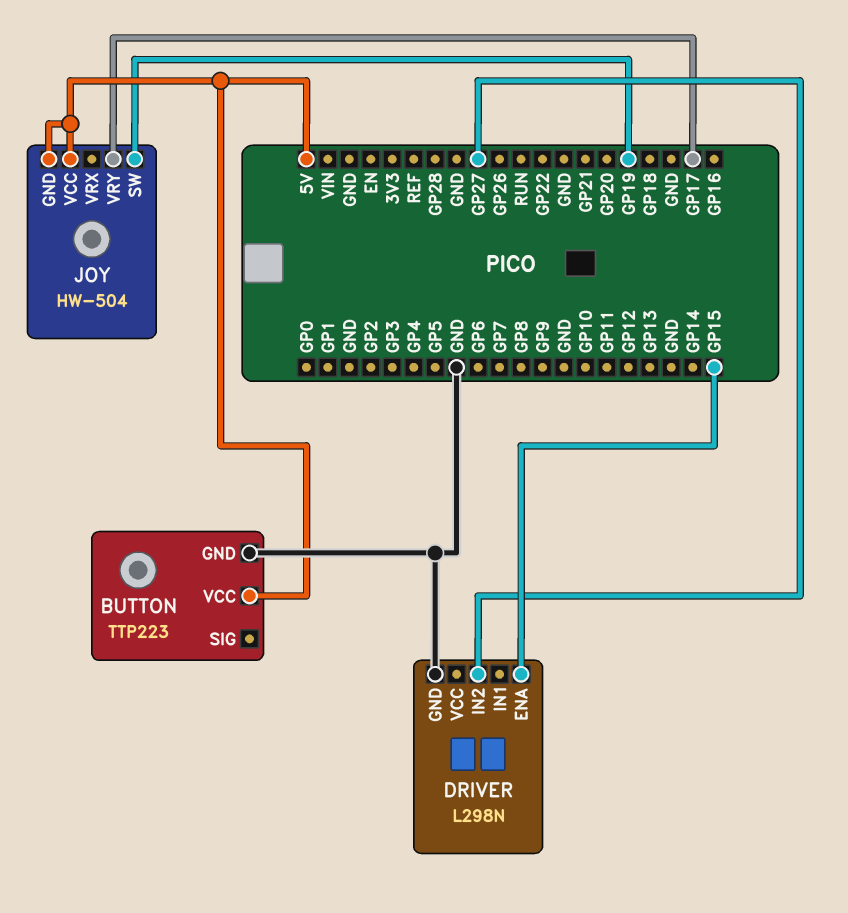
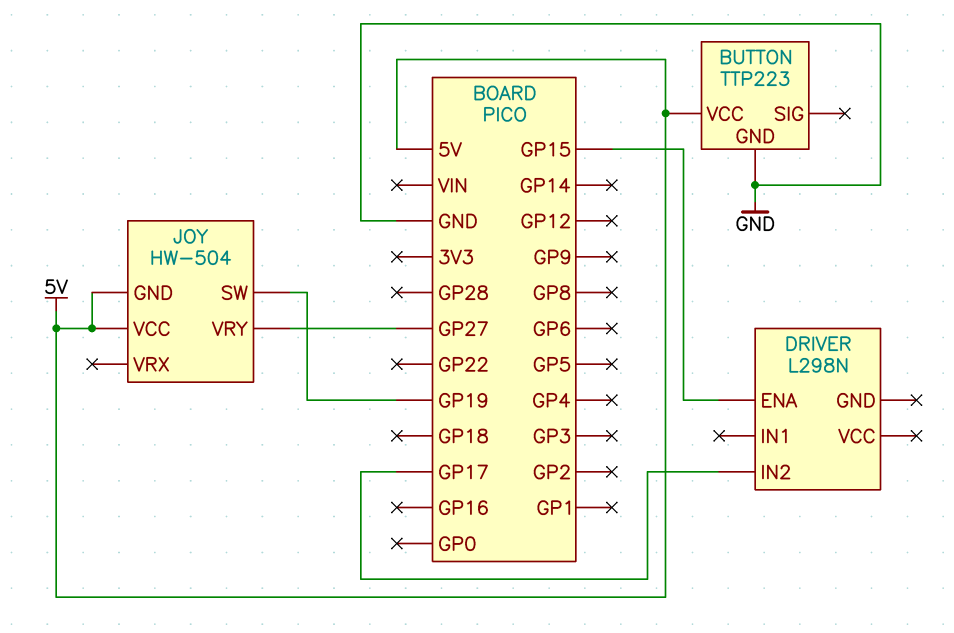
DRIVER pin GND: GND -> none
DRIVER pin IN2: GP27 -> GP17
JOY pin VRY: GP17 -> GP27

